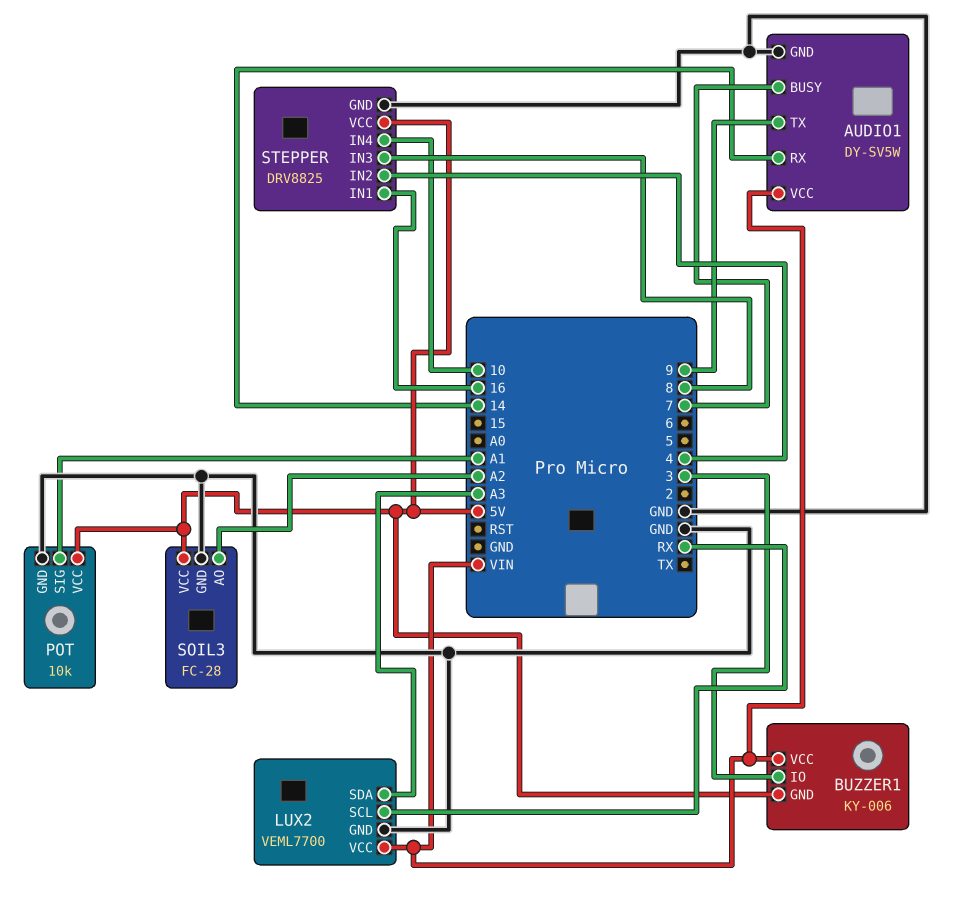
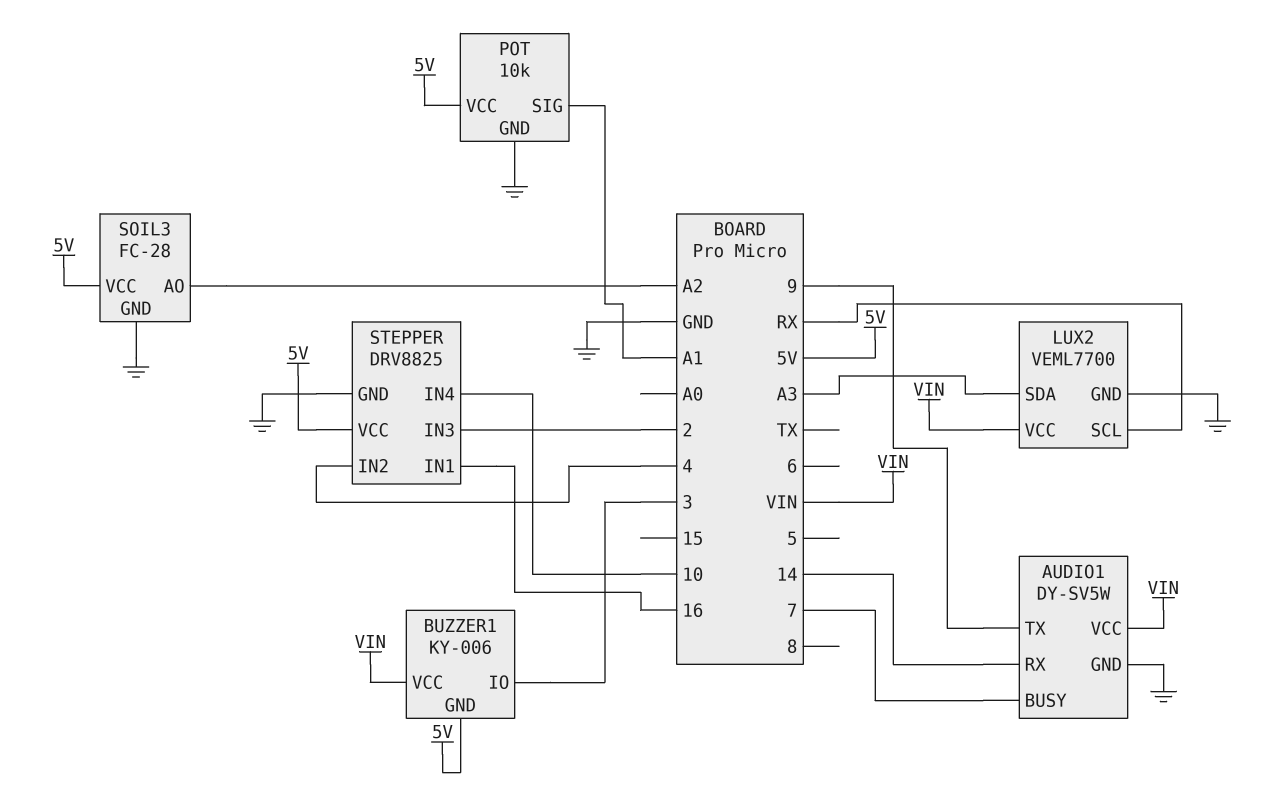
STEPPER pin IN3: 8 -> 2

